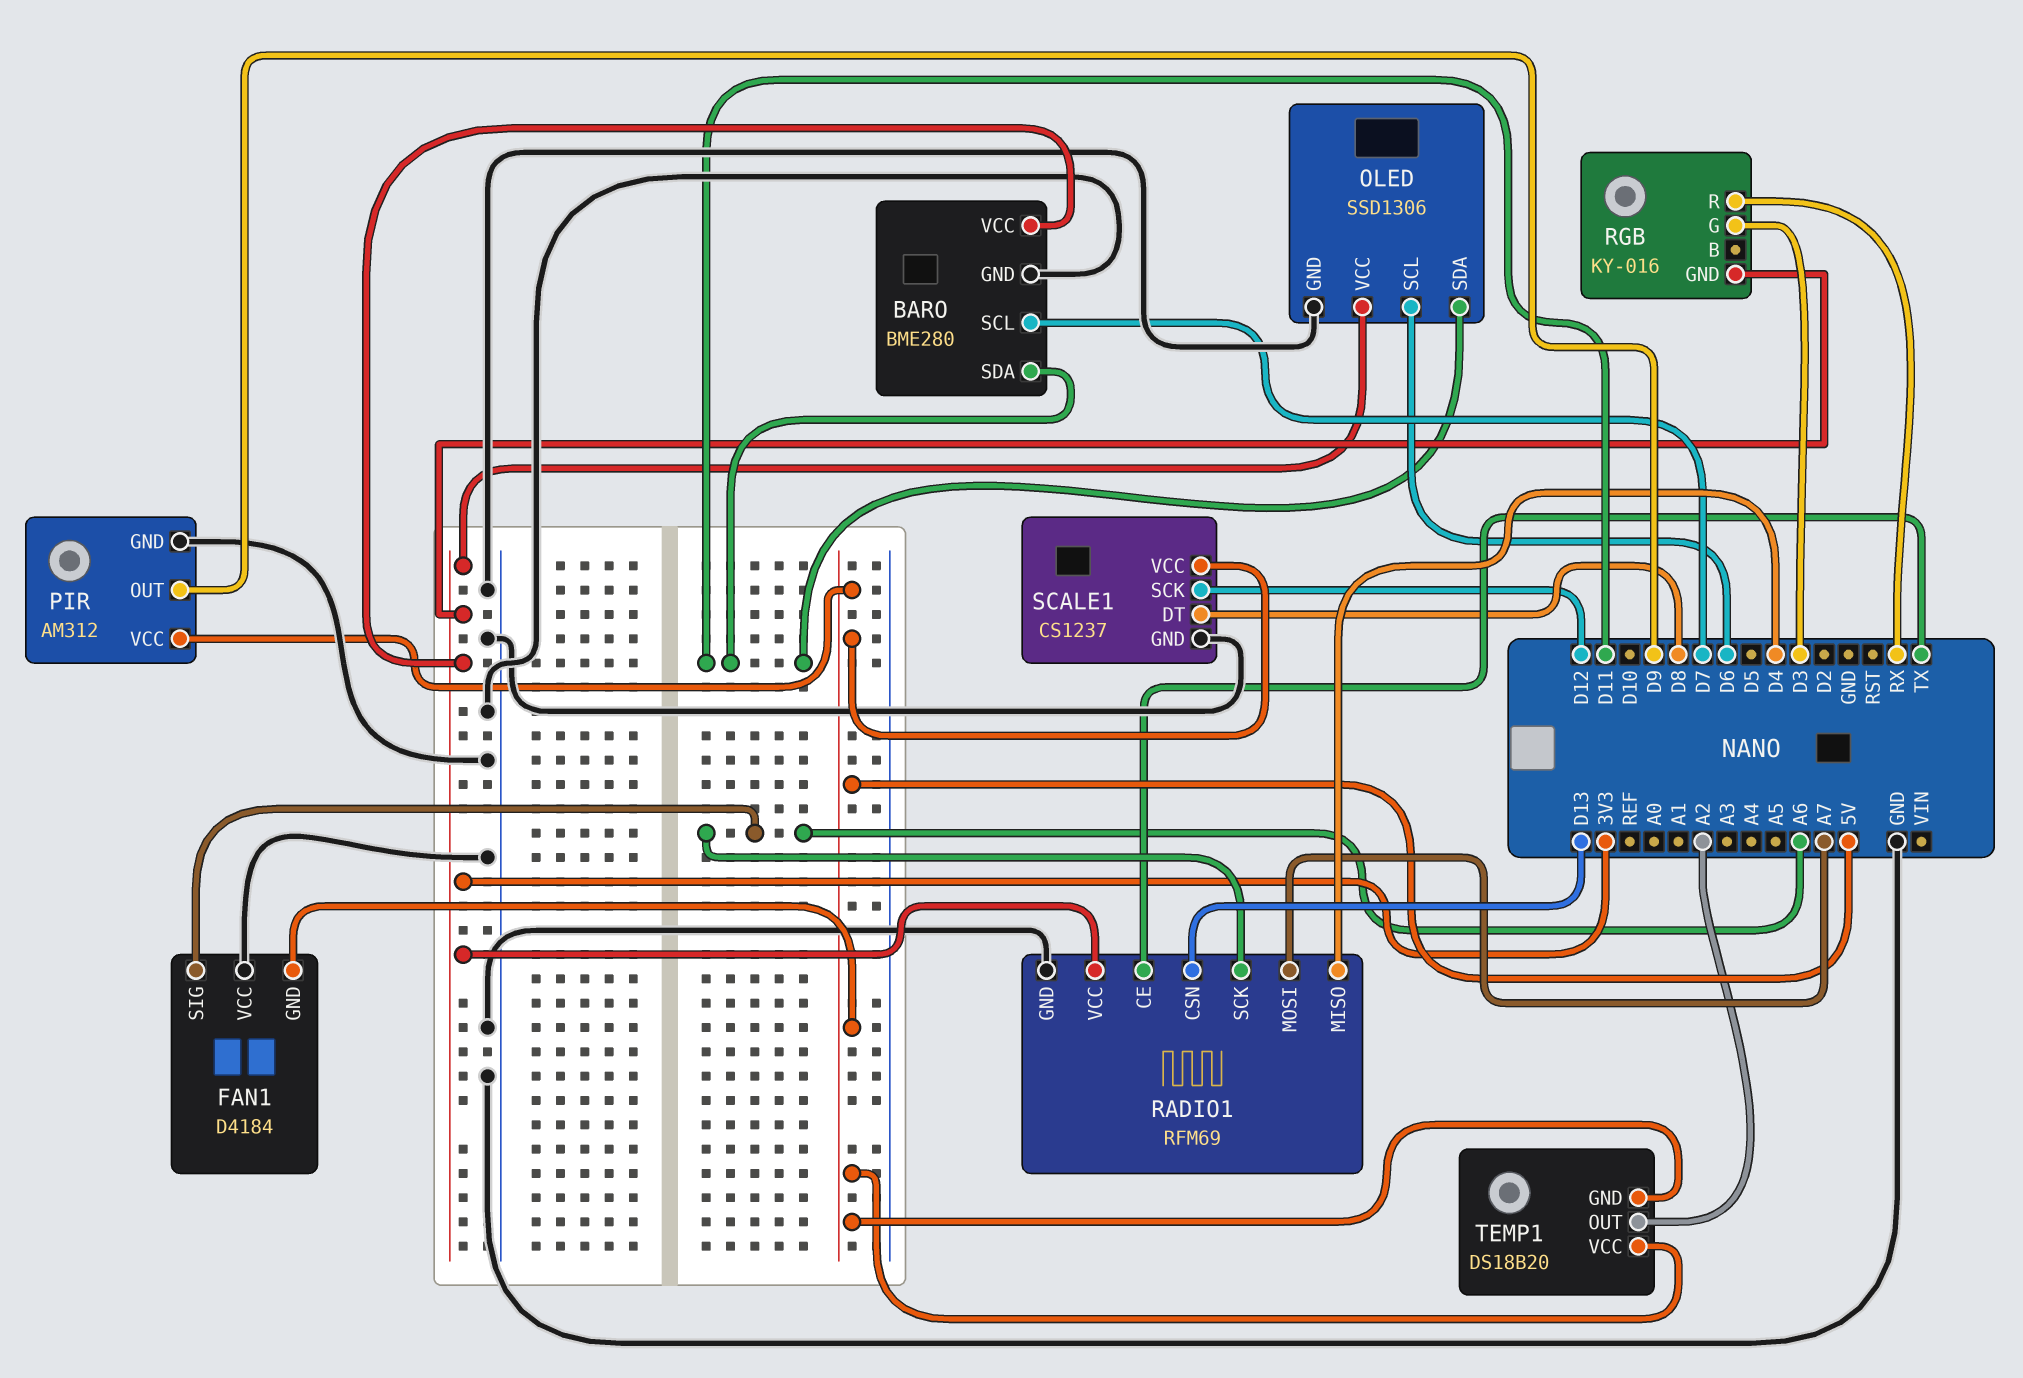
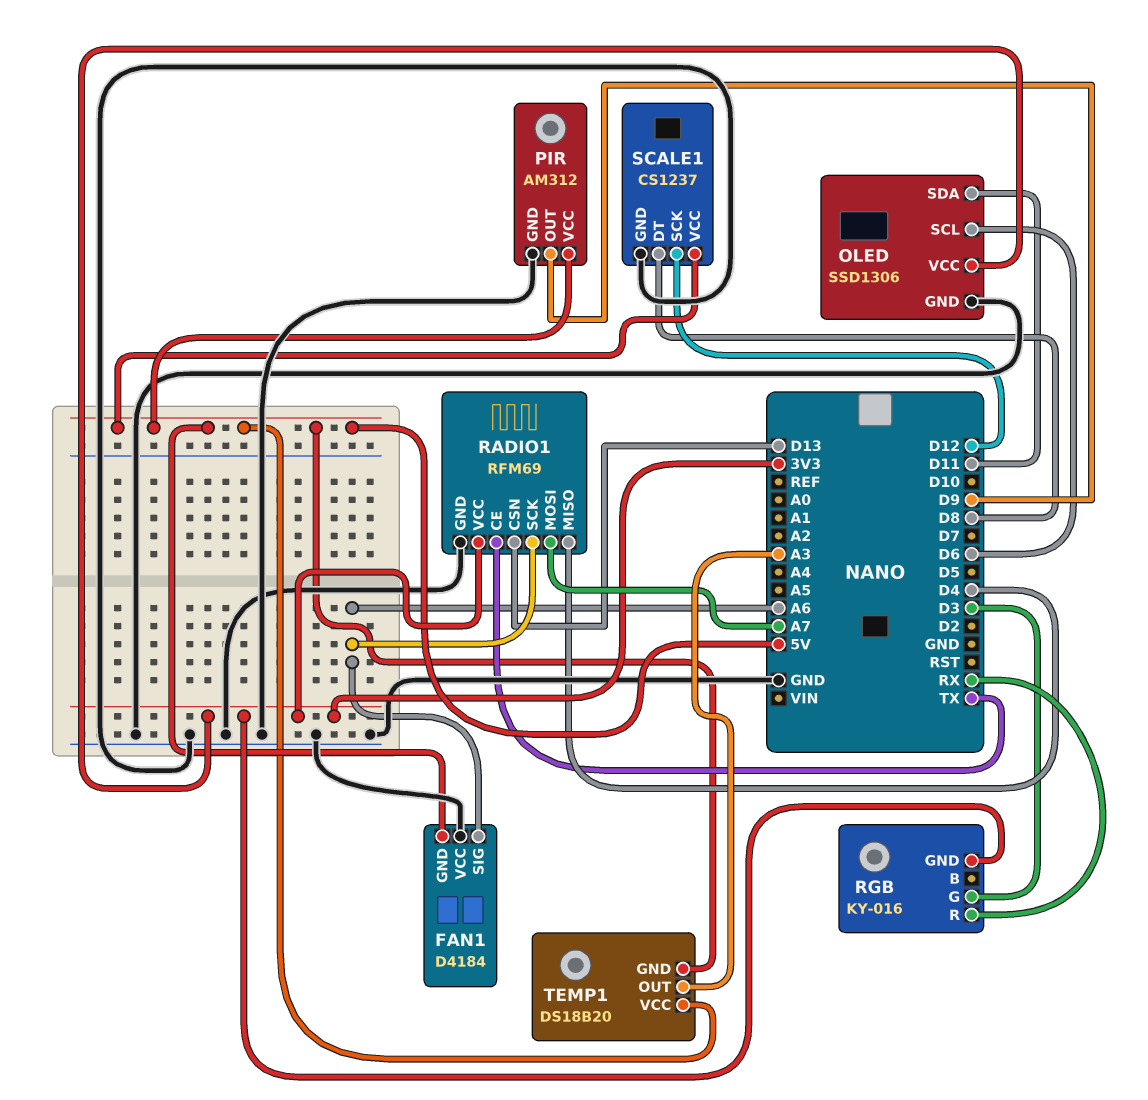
BARO: BME280 -> none
BARO pin GND: GND -> none
BARO pin SCL: D7 -> none
BARO pin SDA: D11 -> none
BARO pin VCC: 3V3 -> none
TEMP1 pin OUT: A2 -> A3

